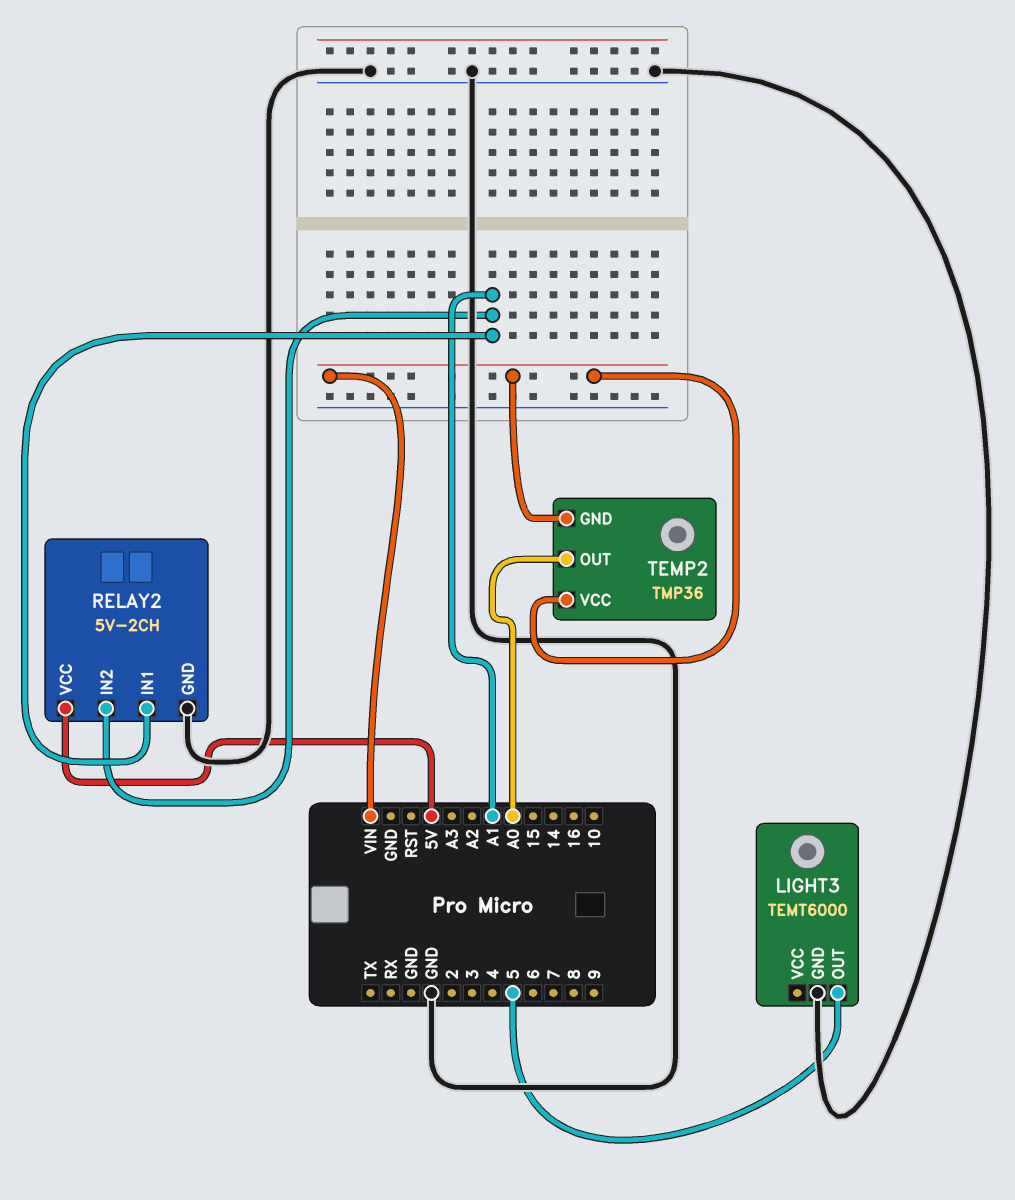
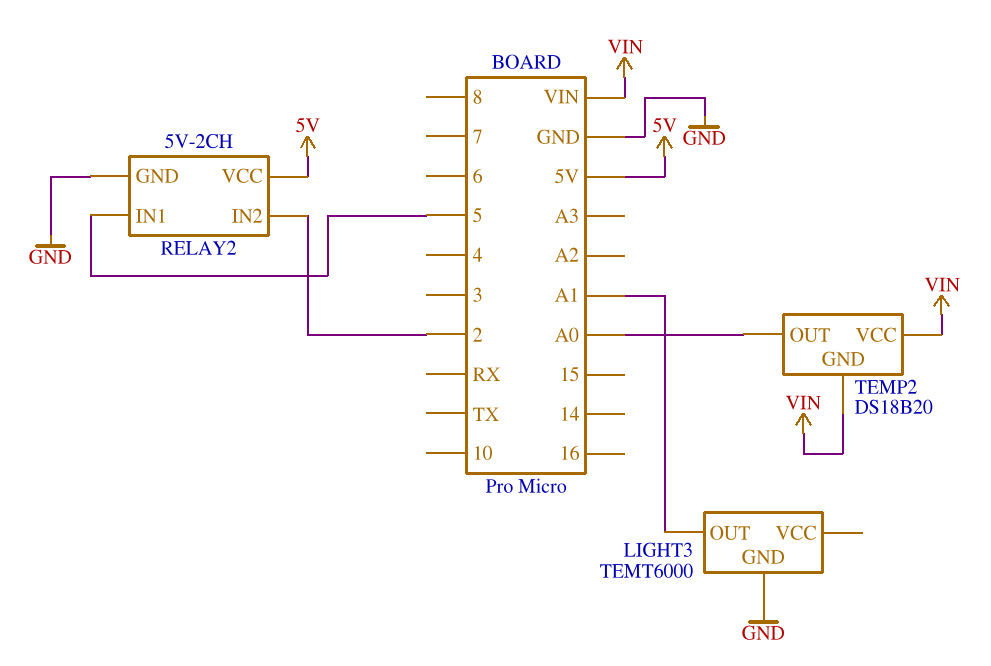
LIGHT3 pin OUT: 5 -> A1
RELAY2 pin IN1: A1 -> 5
RELAY2 pin IN2: A1 -> 2
TEMP2: TMP36 -> DS18B20

